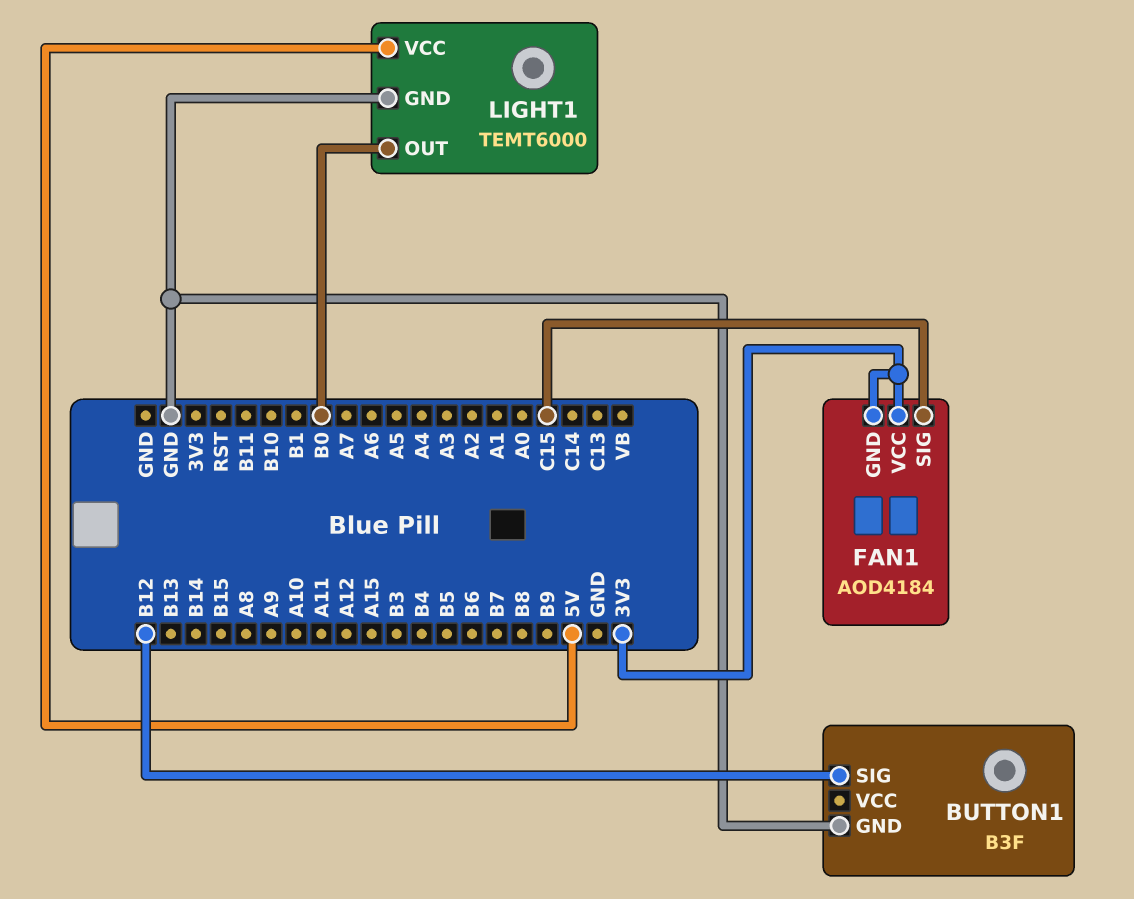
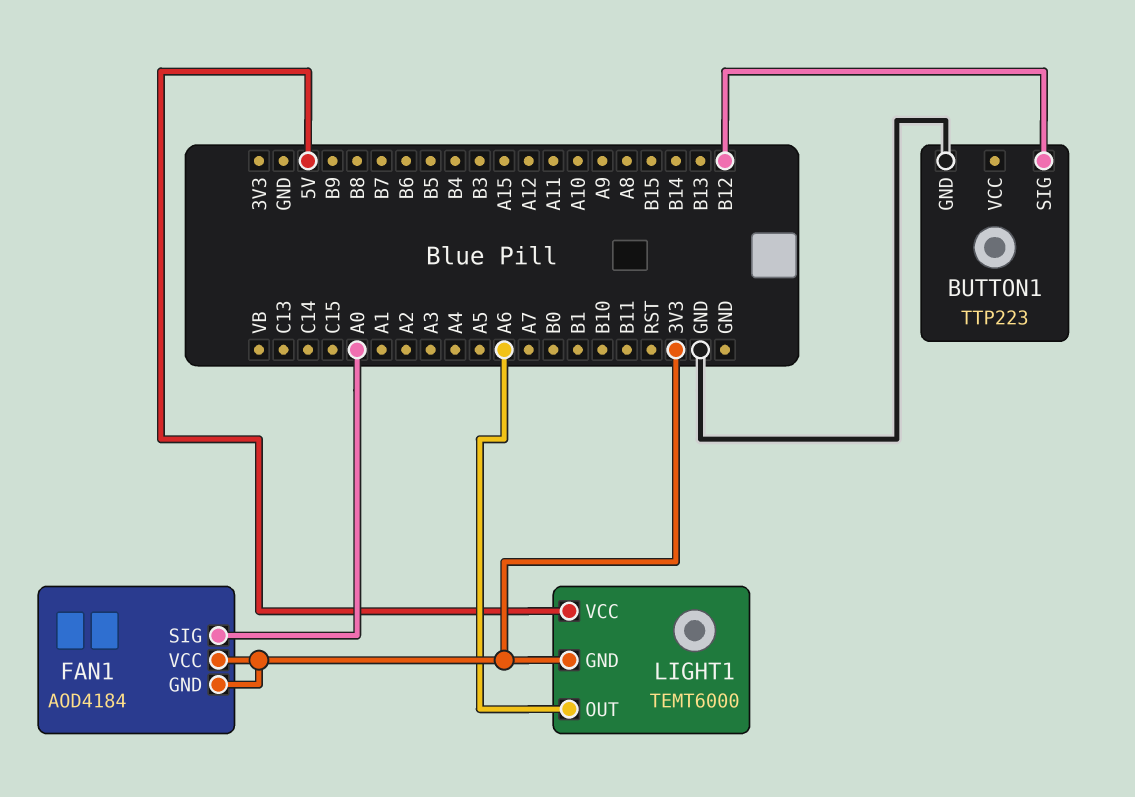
BUTTON1: B3F -> TTP223
FAN1 pin SIG: C15 -> A0
LIGHT1 pin GND: GND -> 3V3
LIGHT1 pin OUT: B0 -> A6

